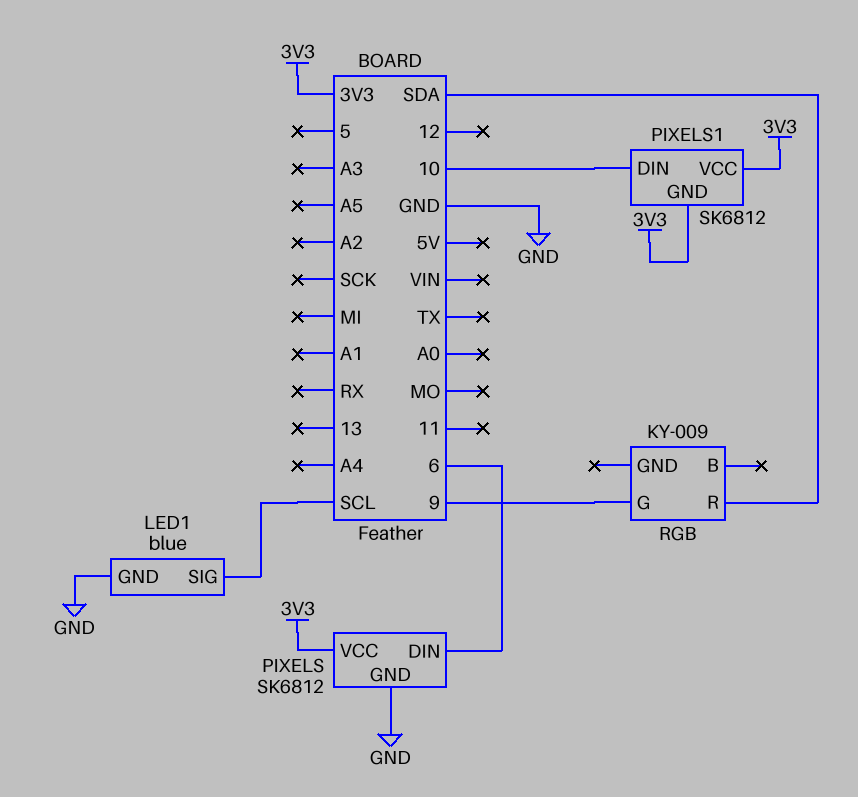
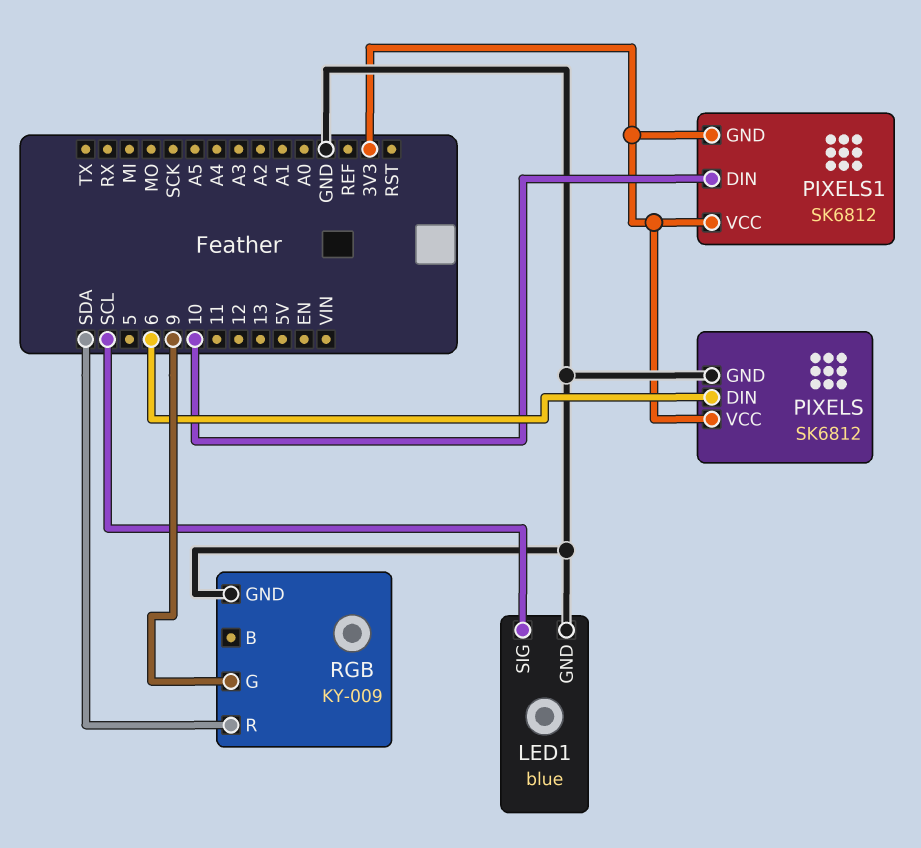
RGB pin GND: none -> GND

